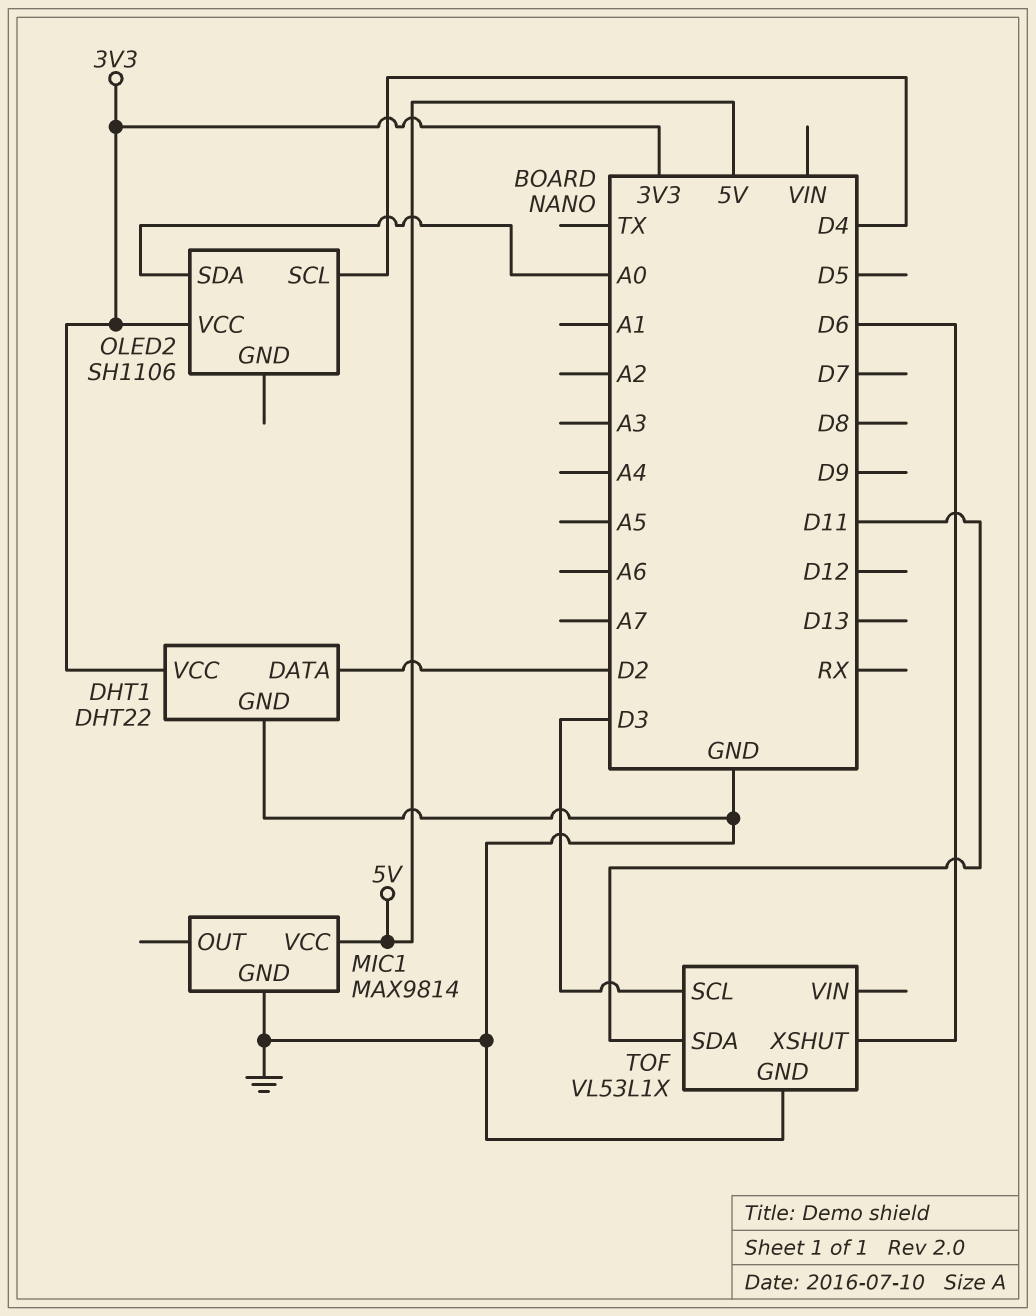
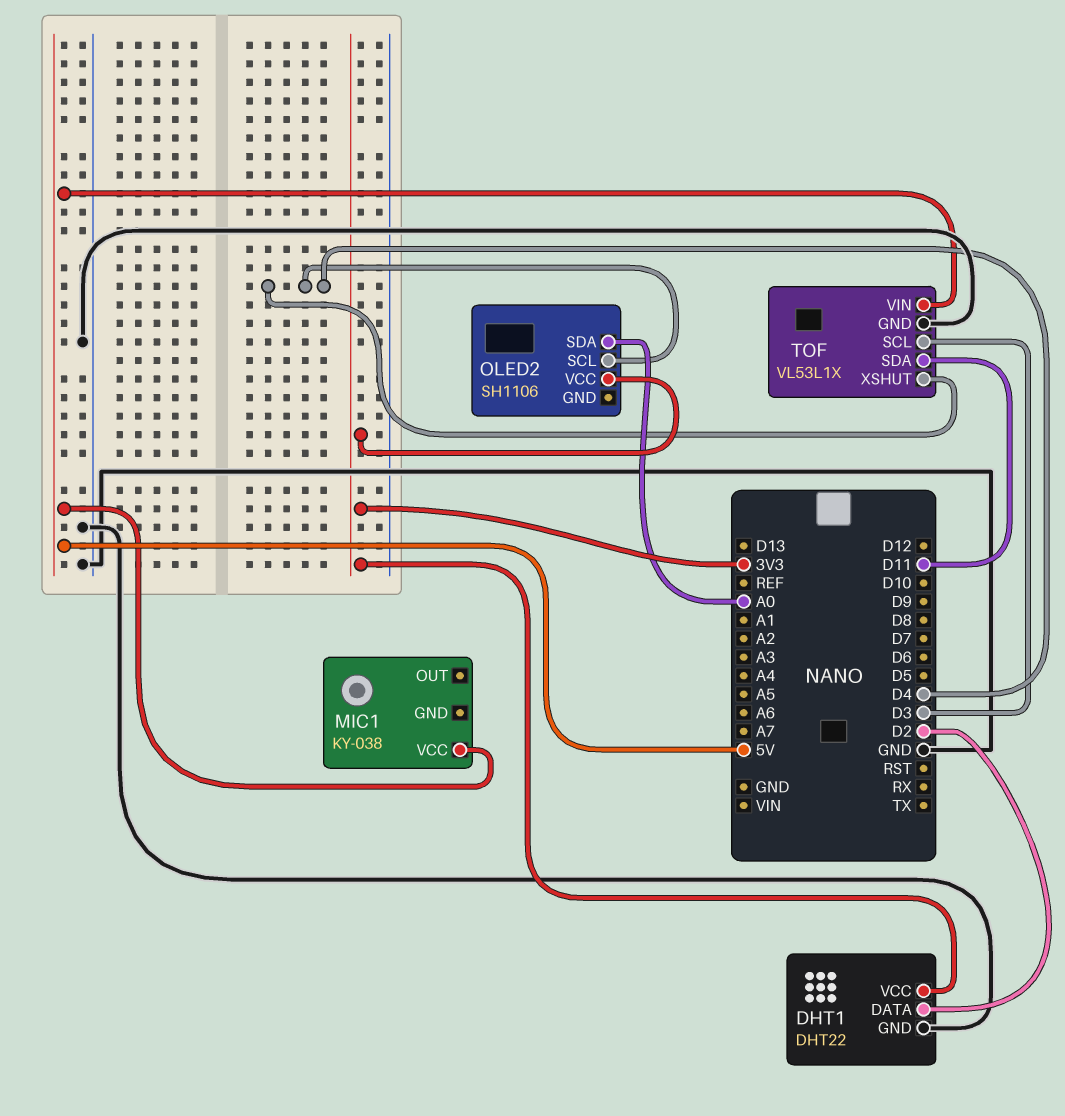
MIC1: MAX9814 -> KY-038
MIC1 pin GND: GND -> none
TOF pin VIN: none -> 5V
TOF pin XSHUT: D6 -> D4

